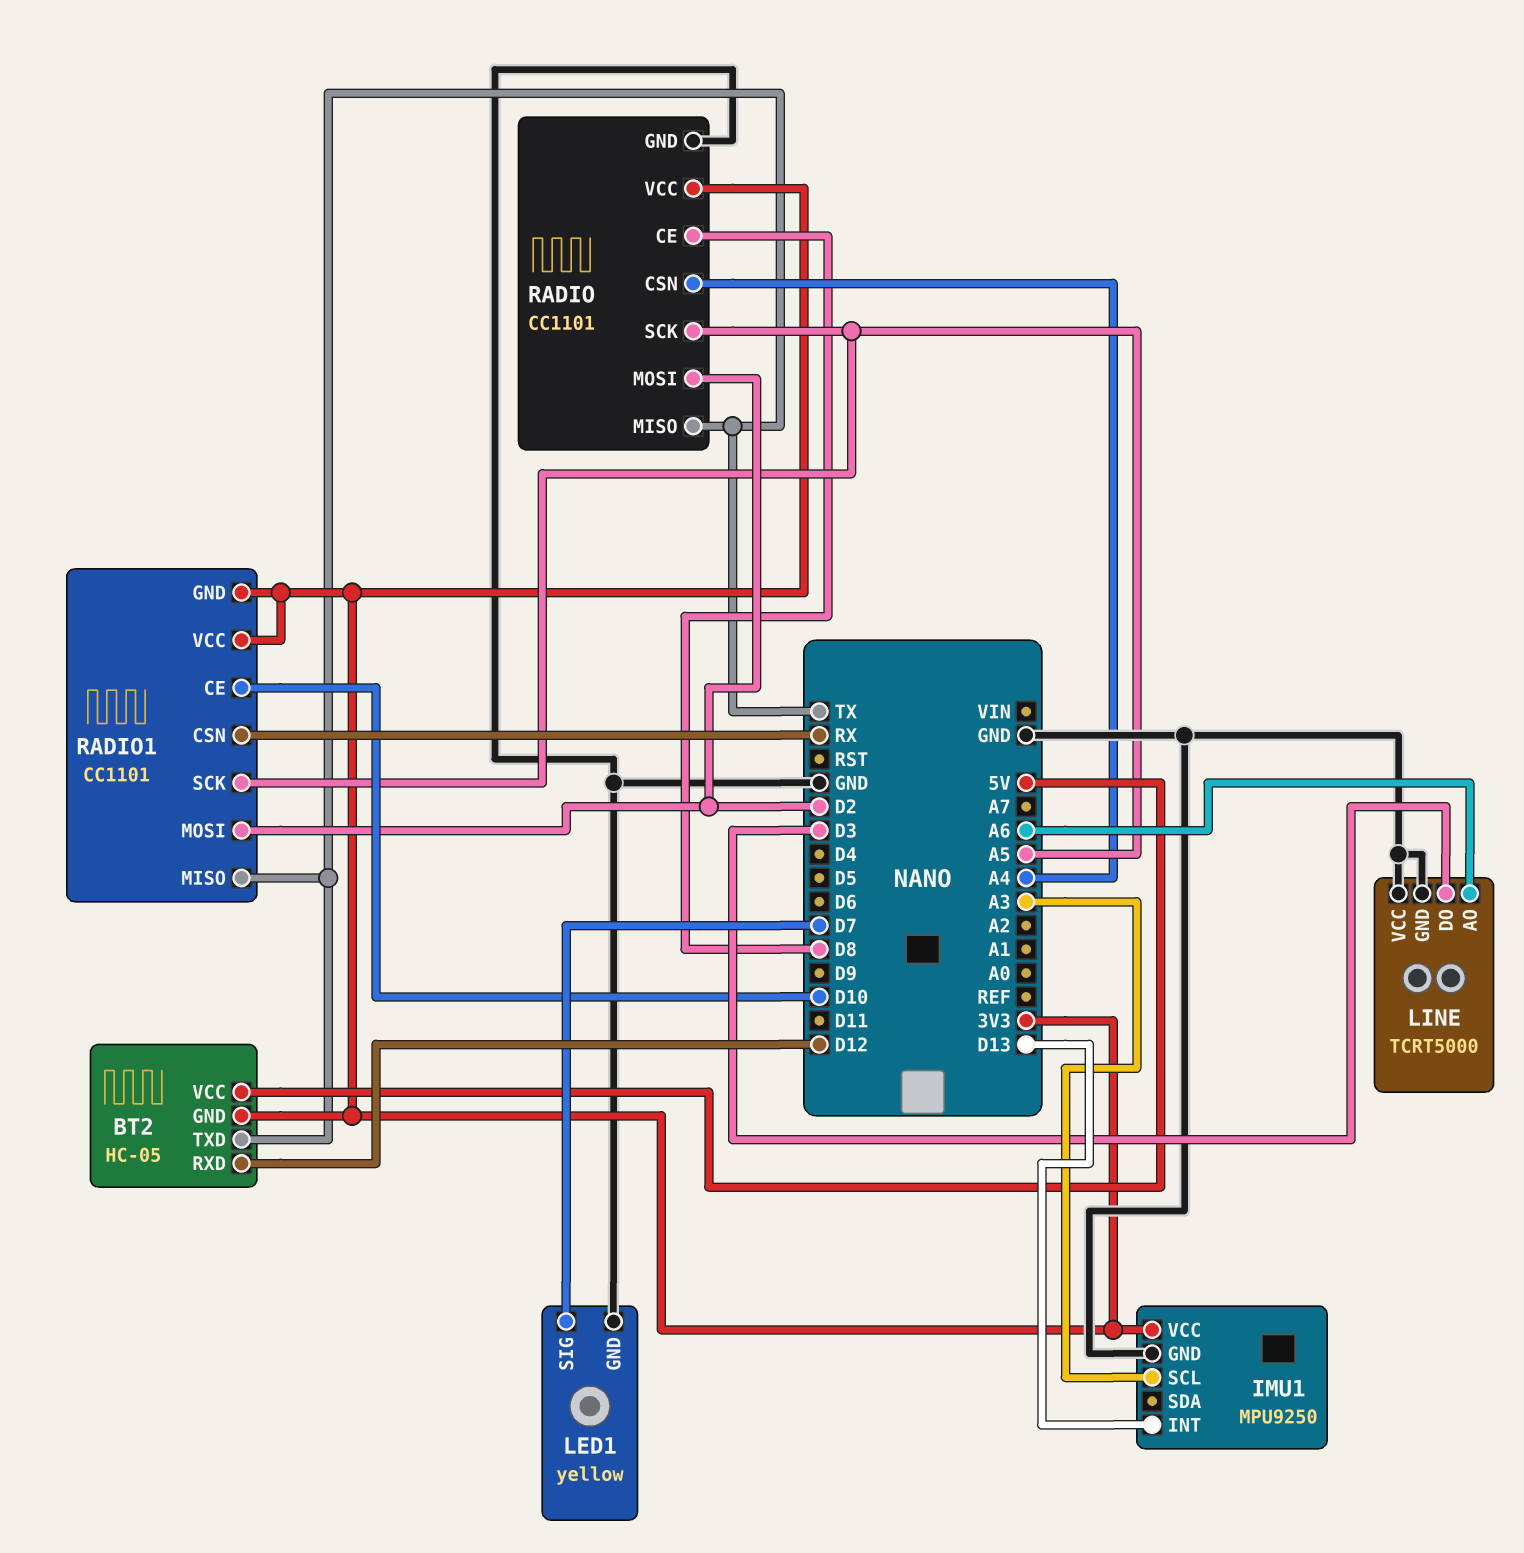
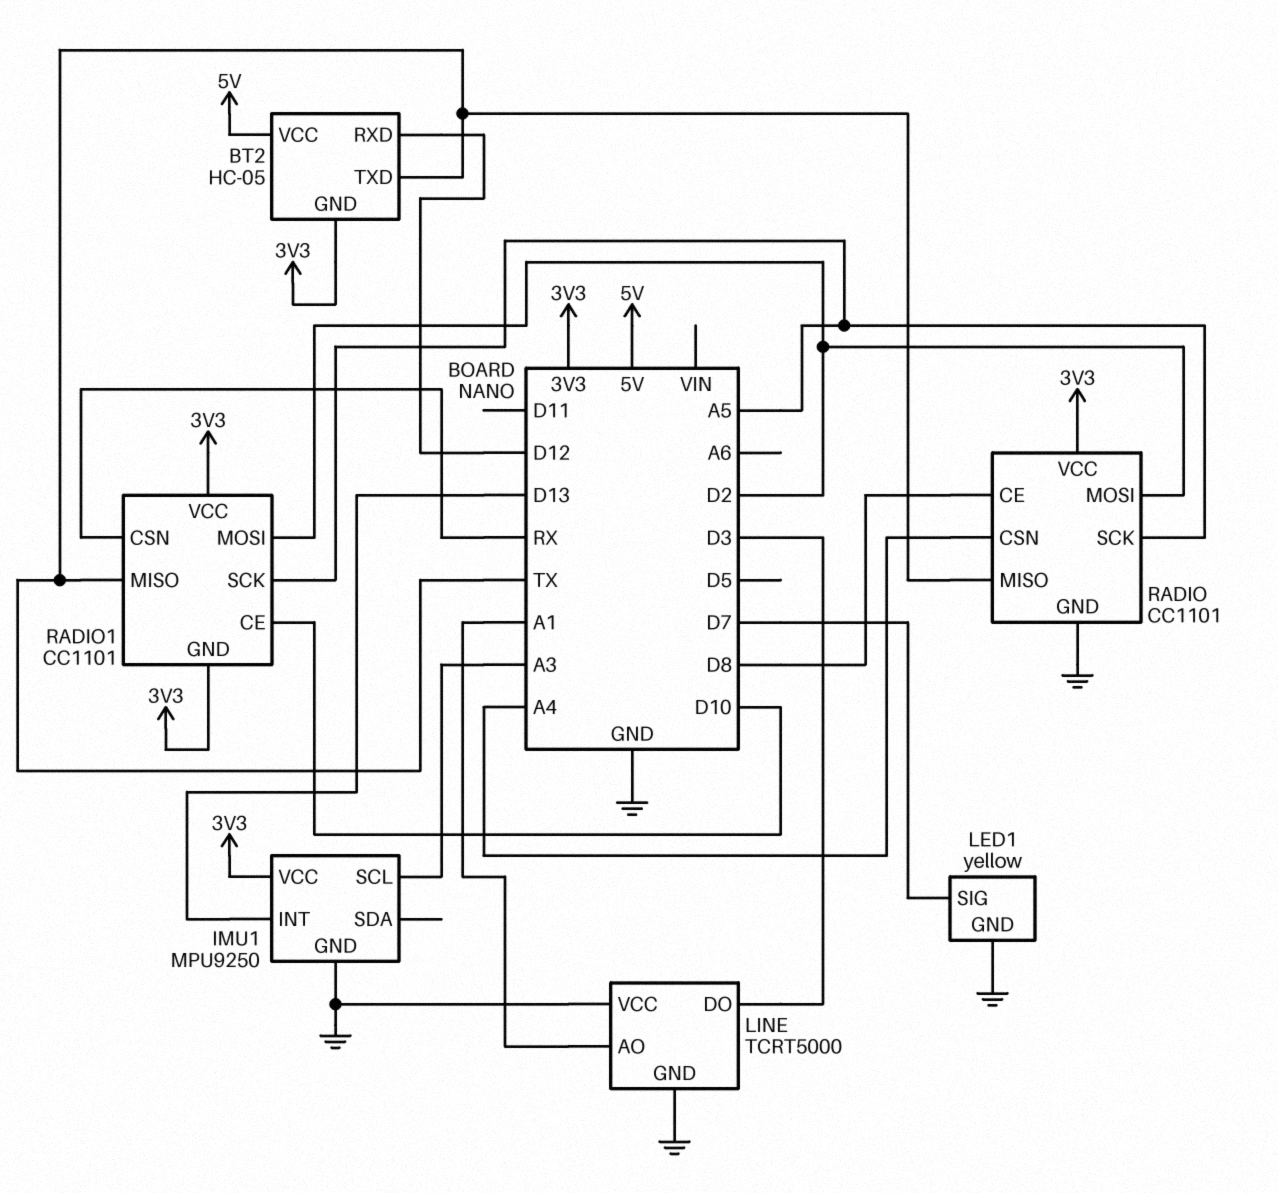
LINE pin AO: A6 -> A1

